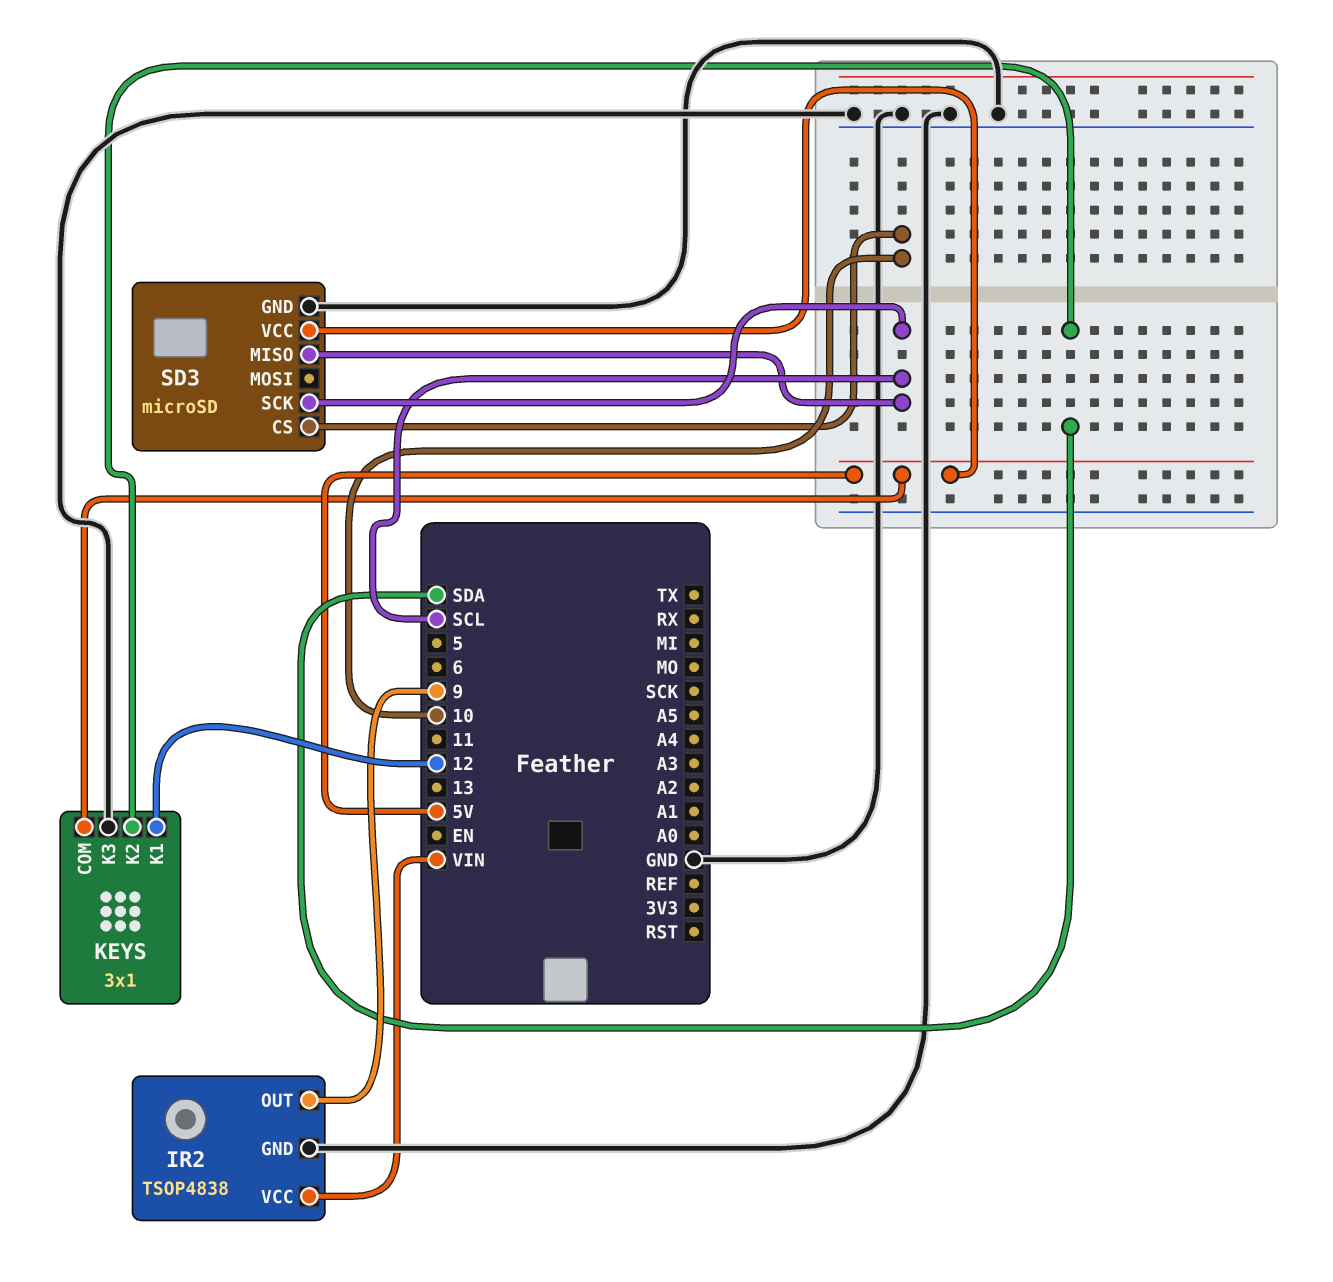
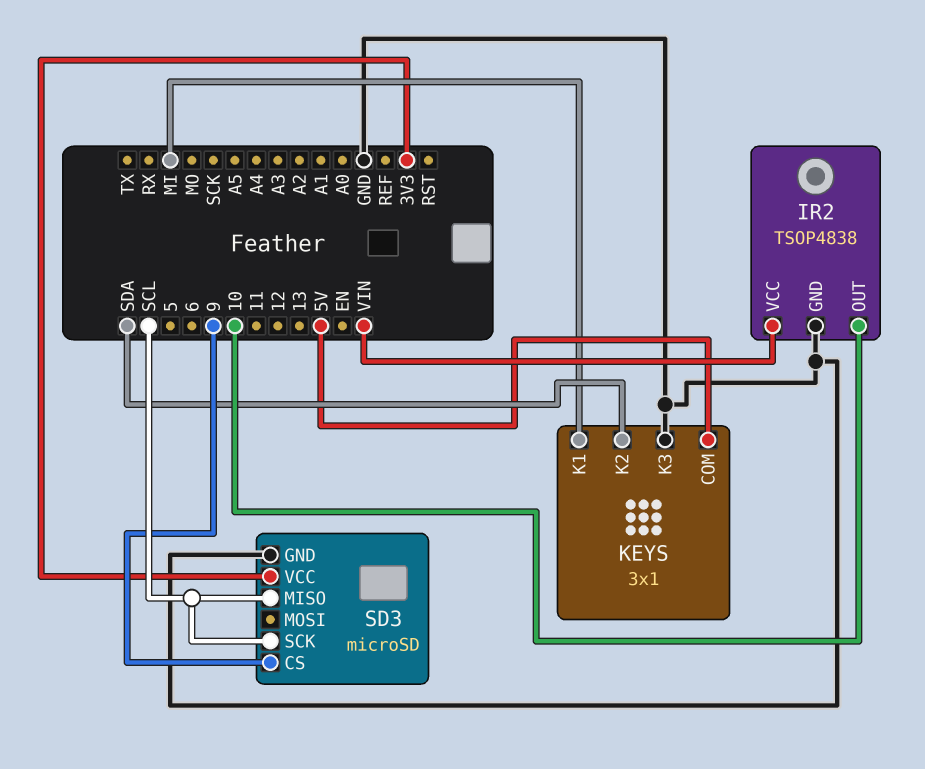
IR2 pin OUT: 9 -> 10
KEYS pin K1: 12 -> MI
SD3 pin CS: 10 -> 9
SD3 pin VCC: 5V -> 3V3

